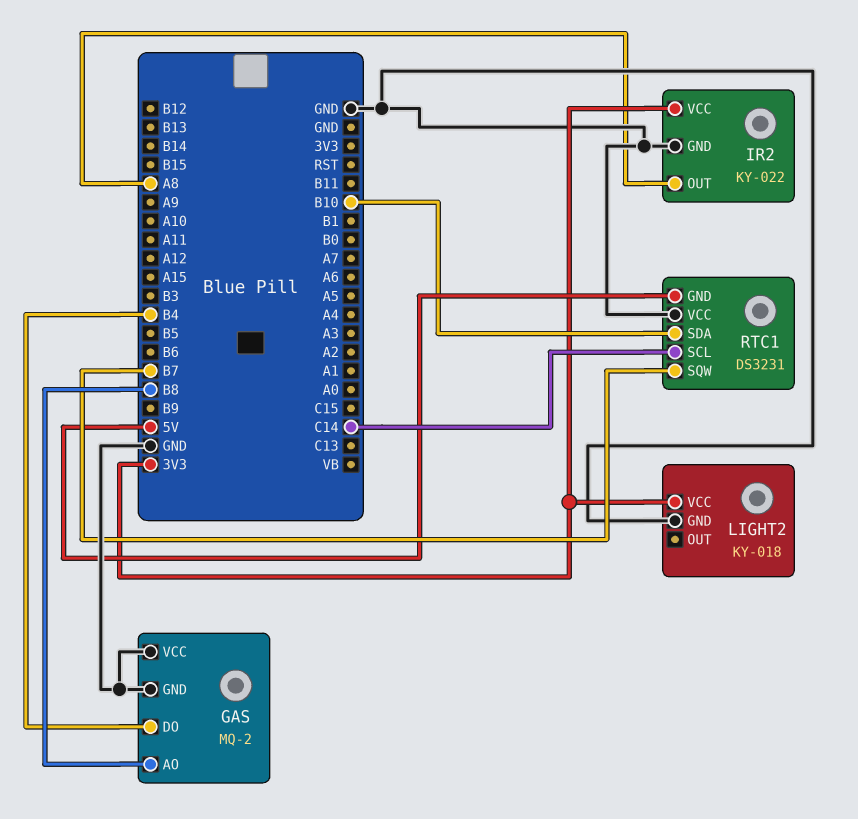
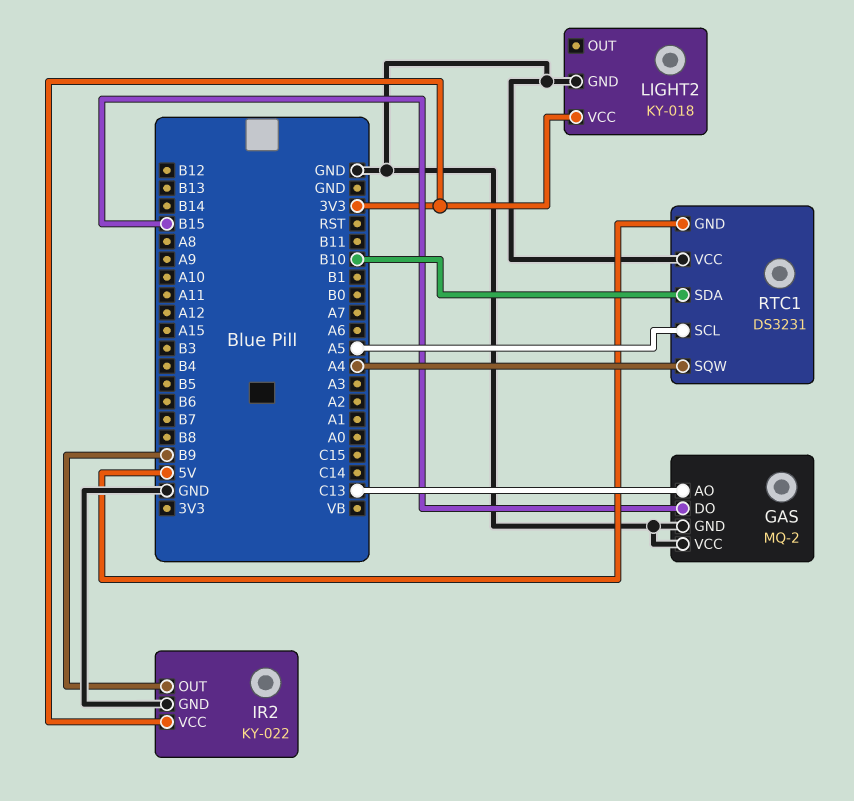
GAS pin AO: B8 -> C13
GAS pin DO: B4 -> B15
IR2 pin OUT: A8 -> B9
RTC1 pin SCL: C14 -> A5
RTC1 pin SQW: B7 -> A4

